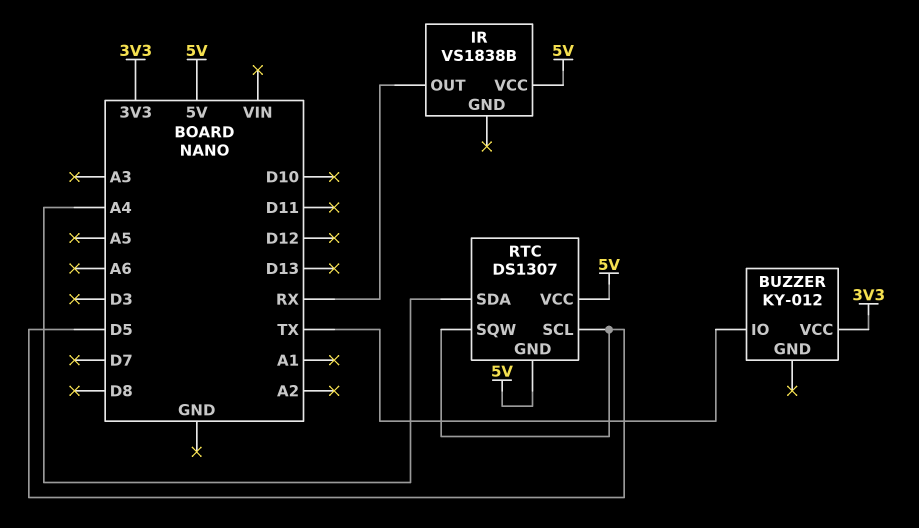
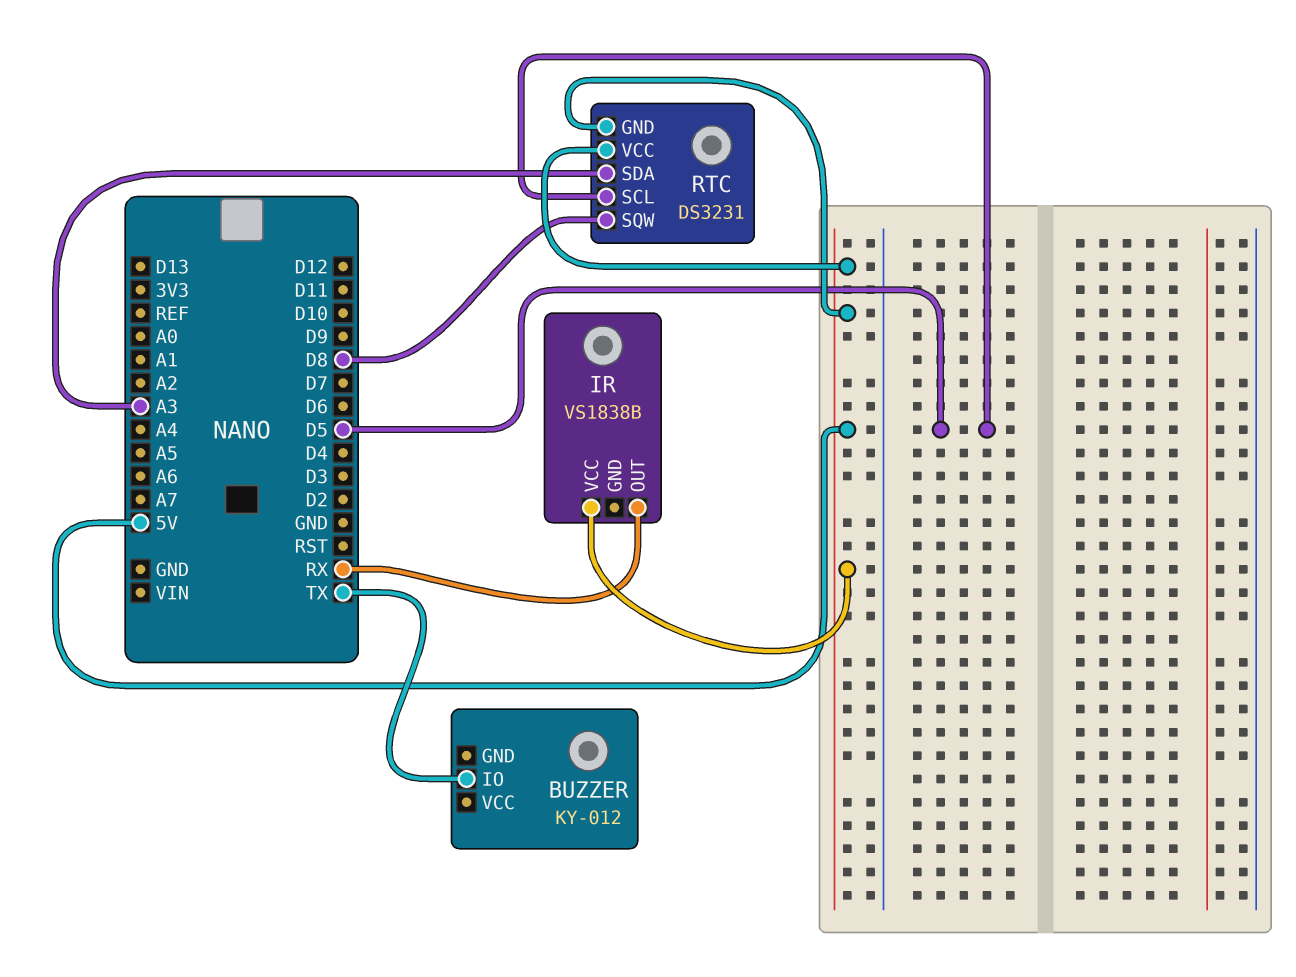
BUZZER pin VCC: 3V3 -> none
RTC: DS1307 -> DS3231
RTC pin SDA: A4 -> A3
RTC pin SQW: D5 -> D8

